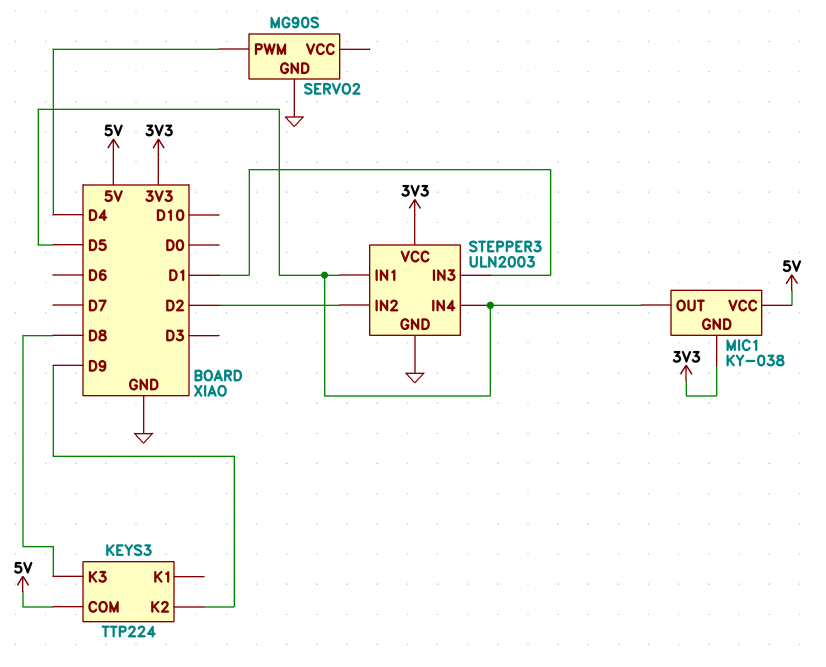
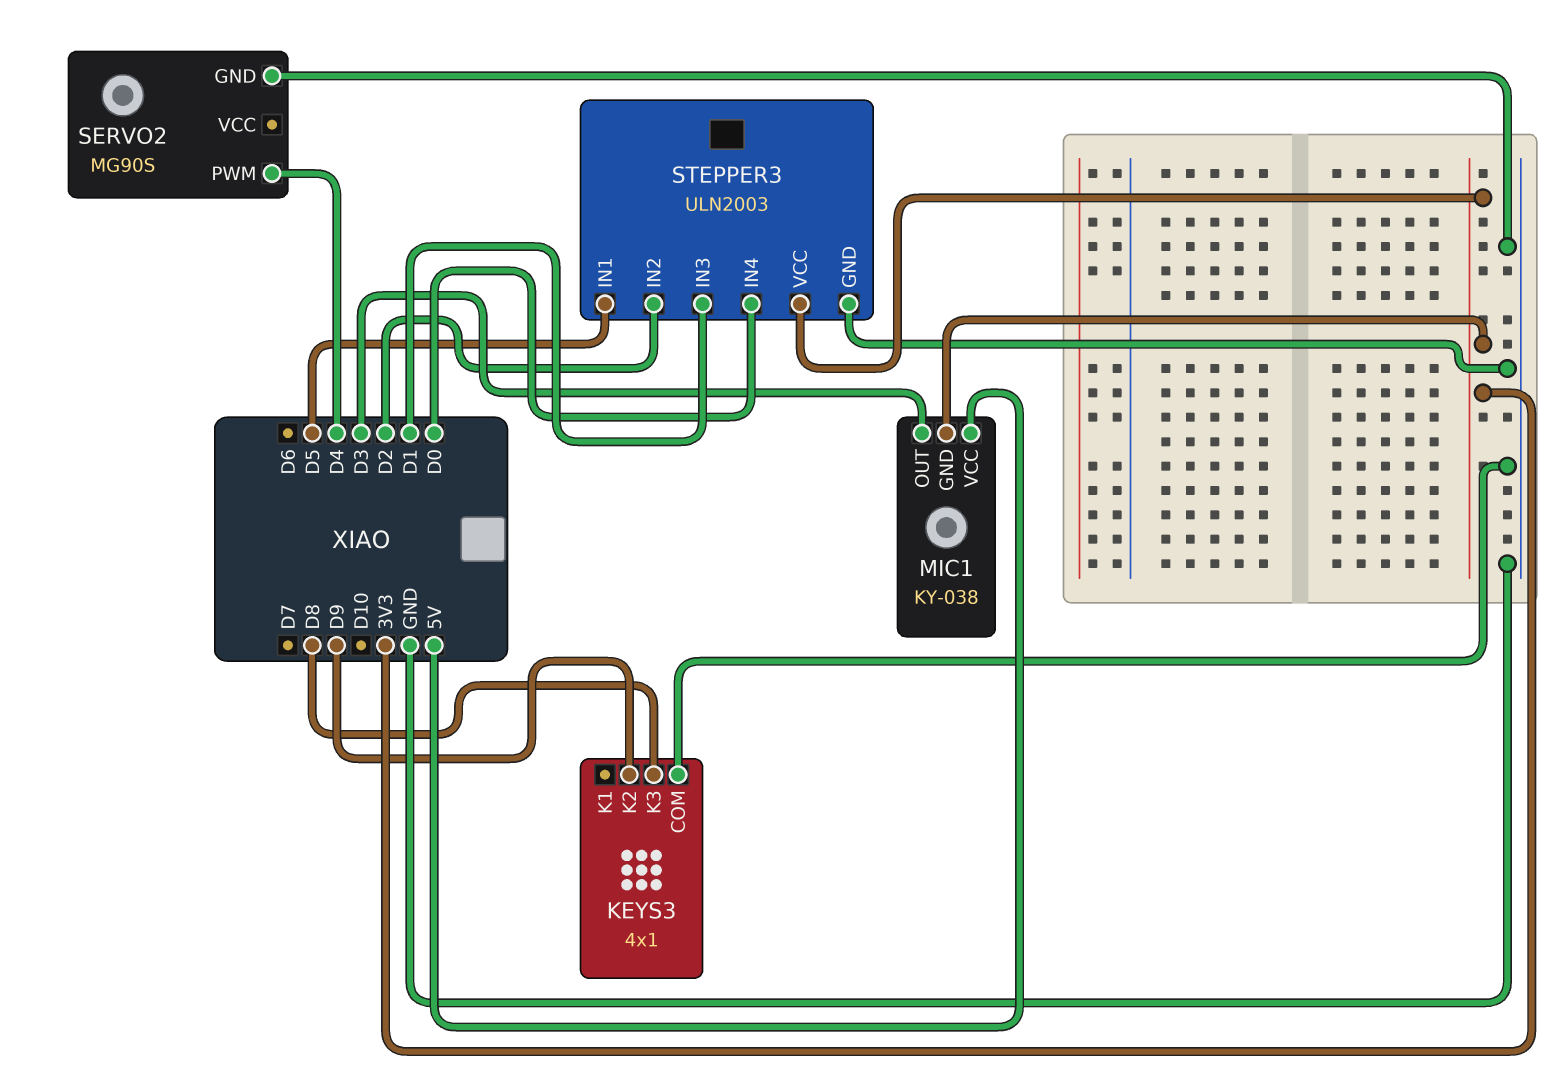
KEYS3: TTP224 -> 4x1
KEYS3 pin COM: 5V -> GND
MIC1 pin OUT: D5 -> D3
STEPPER3 pin IN4: D5 -> D0

